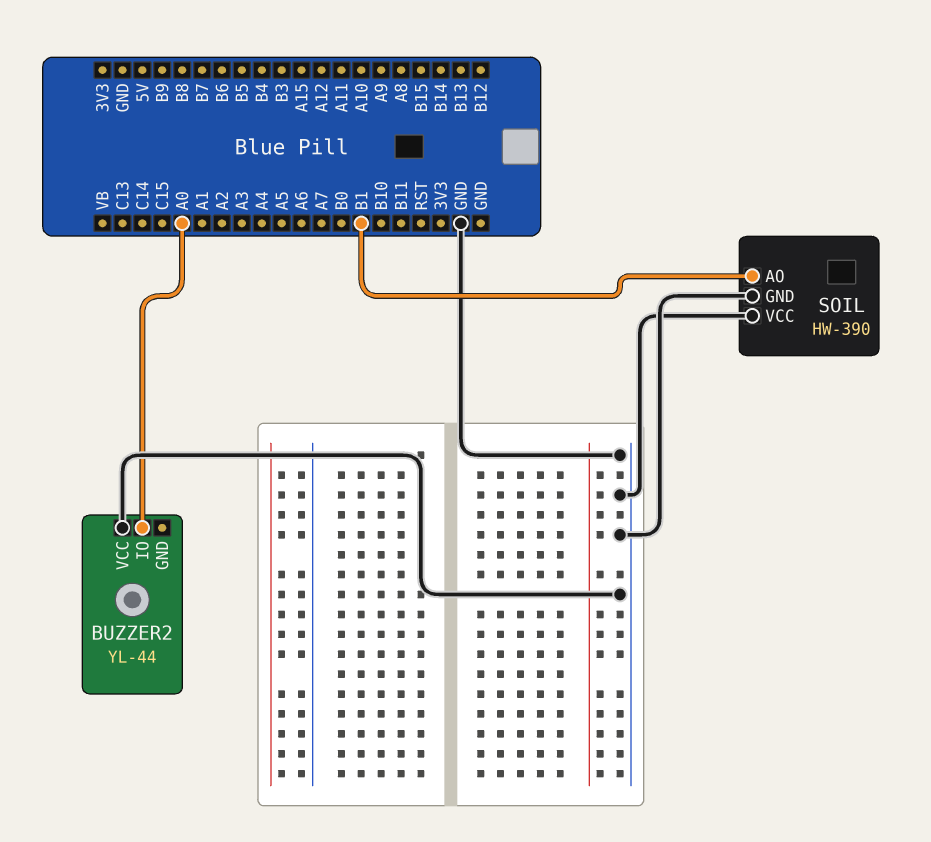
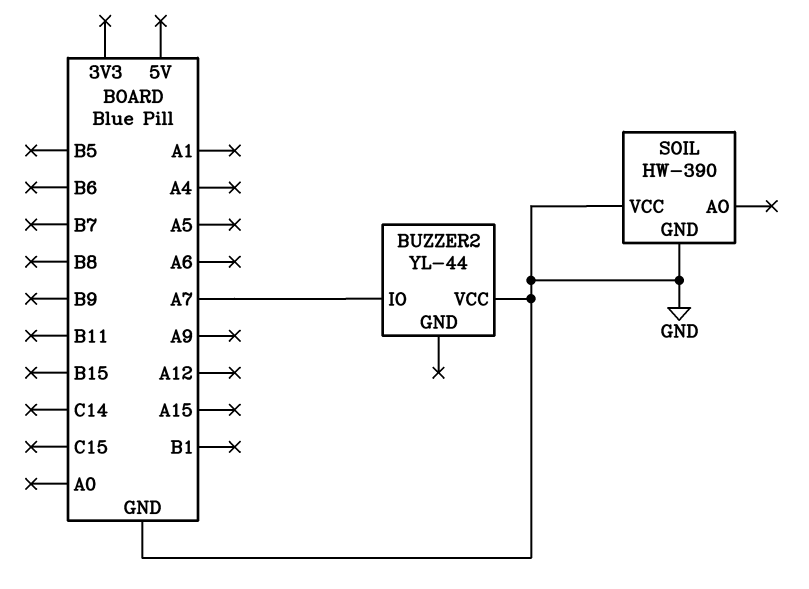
BUZZER2 pin IO: A0 -> A7
SOIL pin AO: B1 -> none

